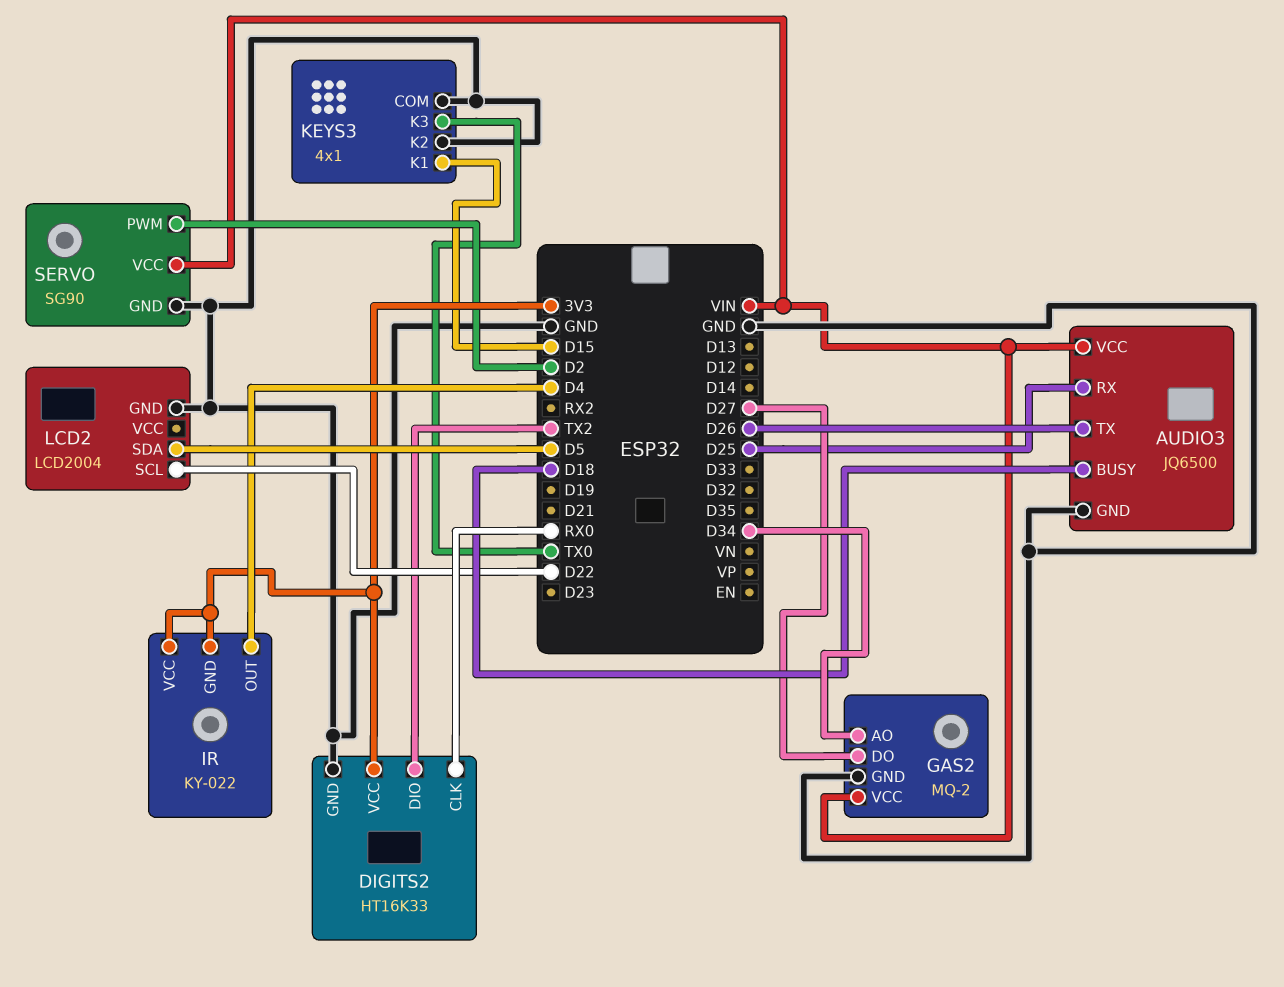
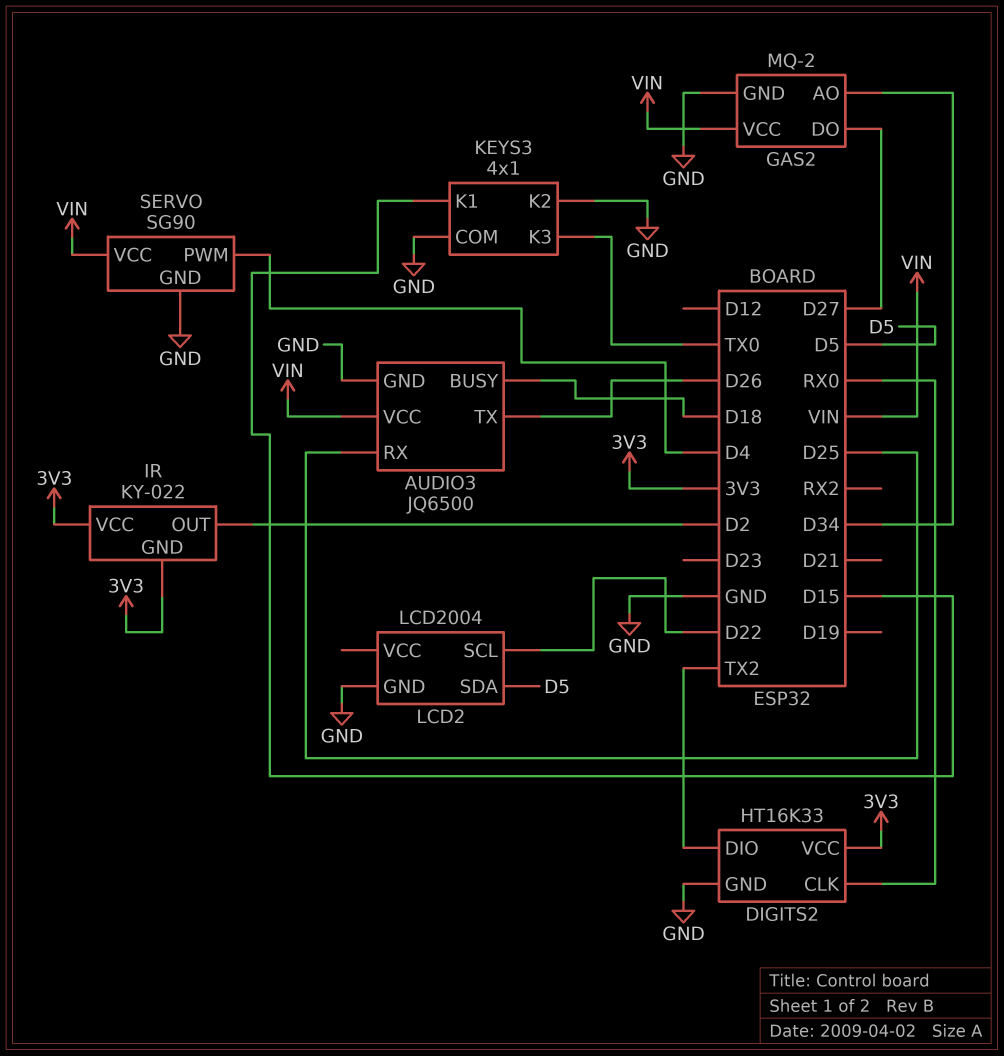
IR pin OUT: D4 -> D2
SERVO pin PWM: D2 -> D4

